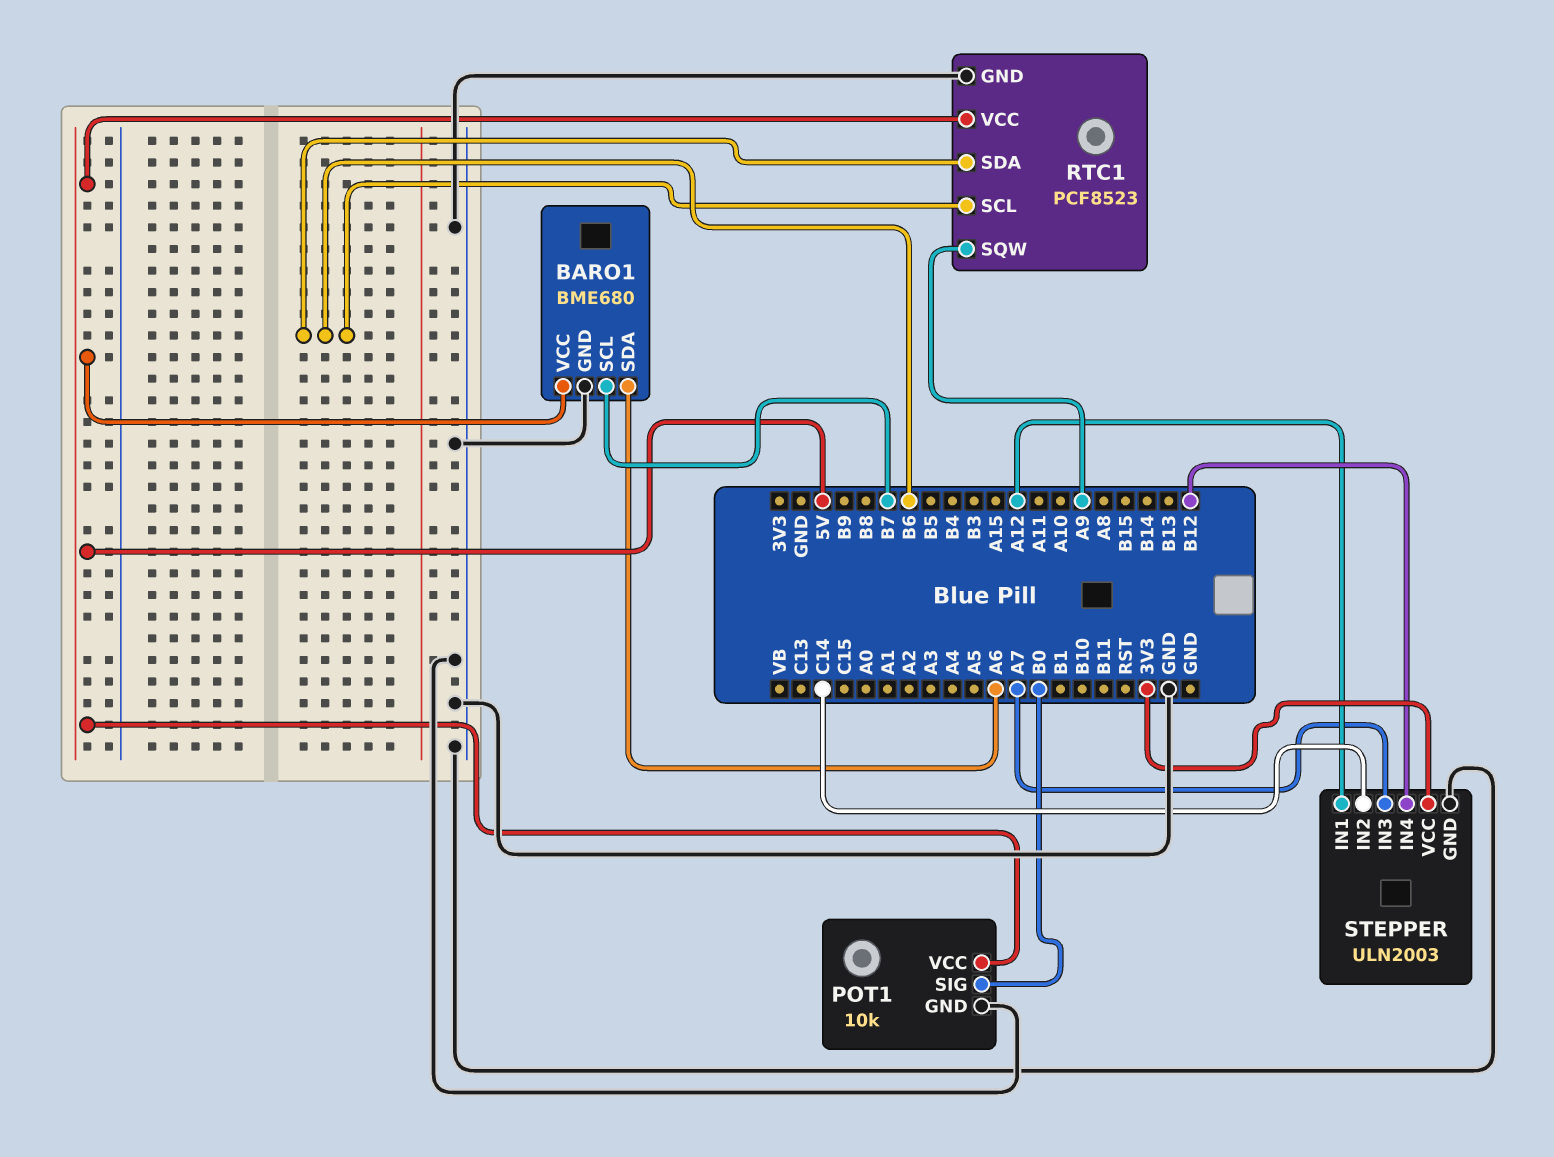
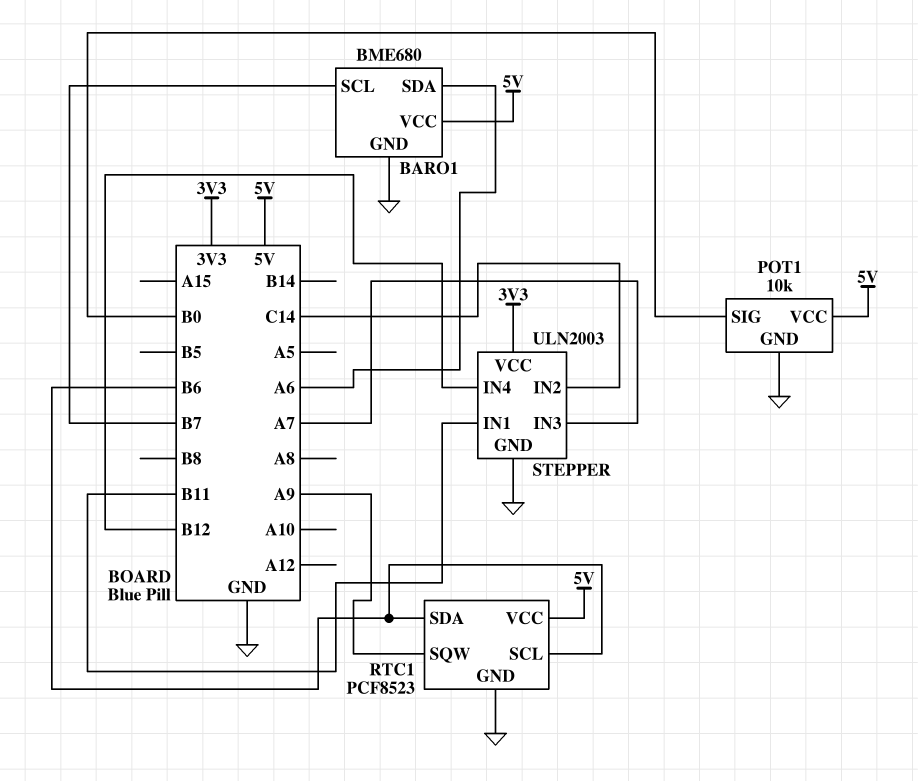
STEPPER pin IN1: A12 -> B11

